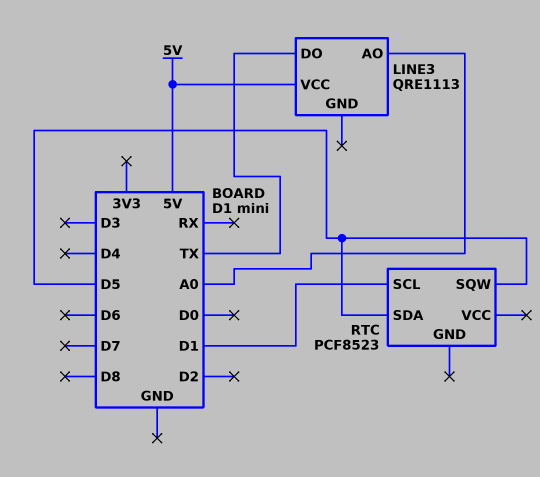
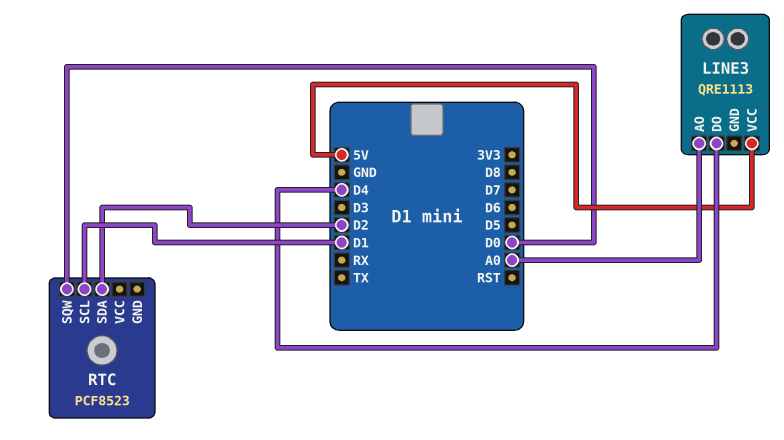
LINE3 pin DO: TX -> D4
RTC pin SDA: D5 -> D2
RTC pin SQW: D5 -> D0

